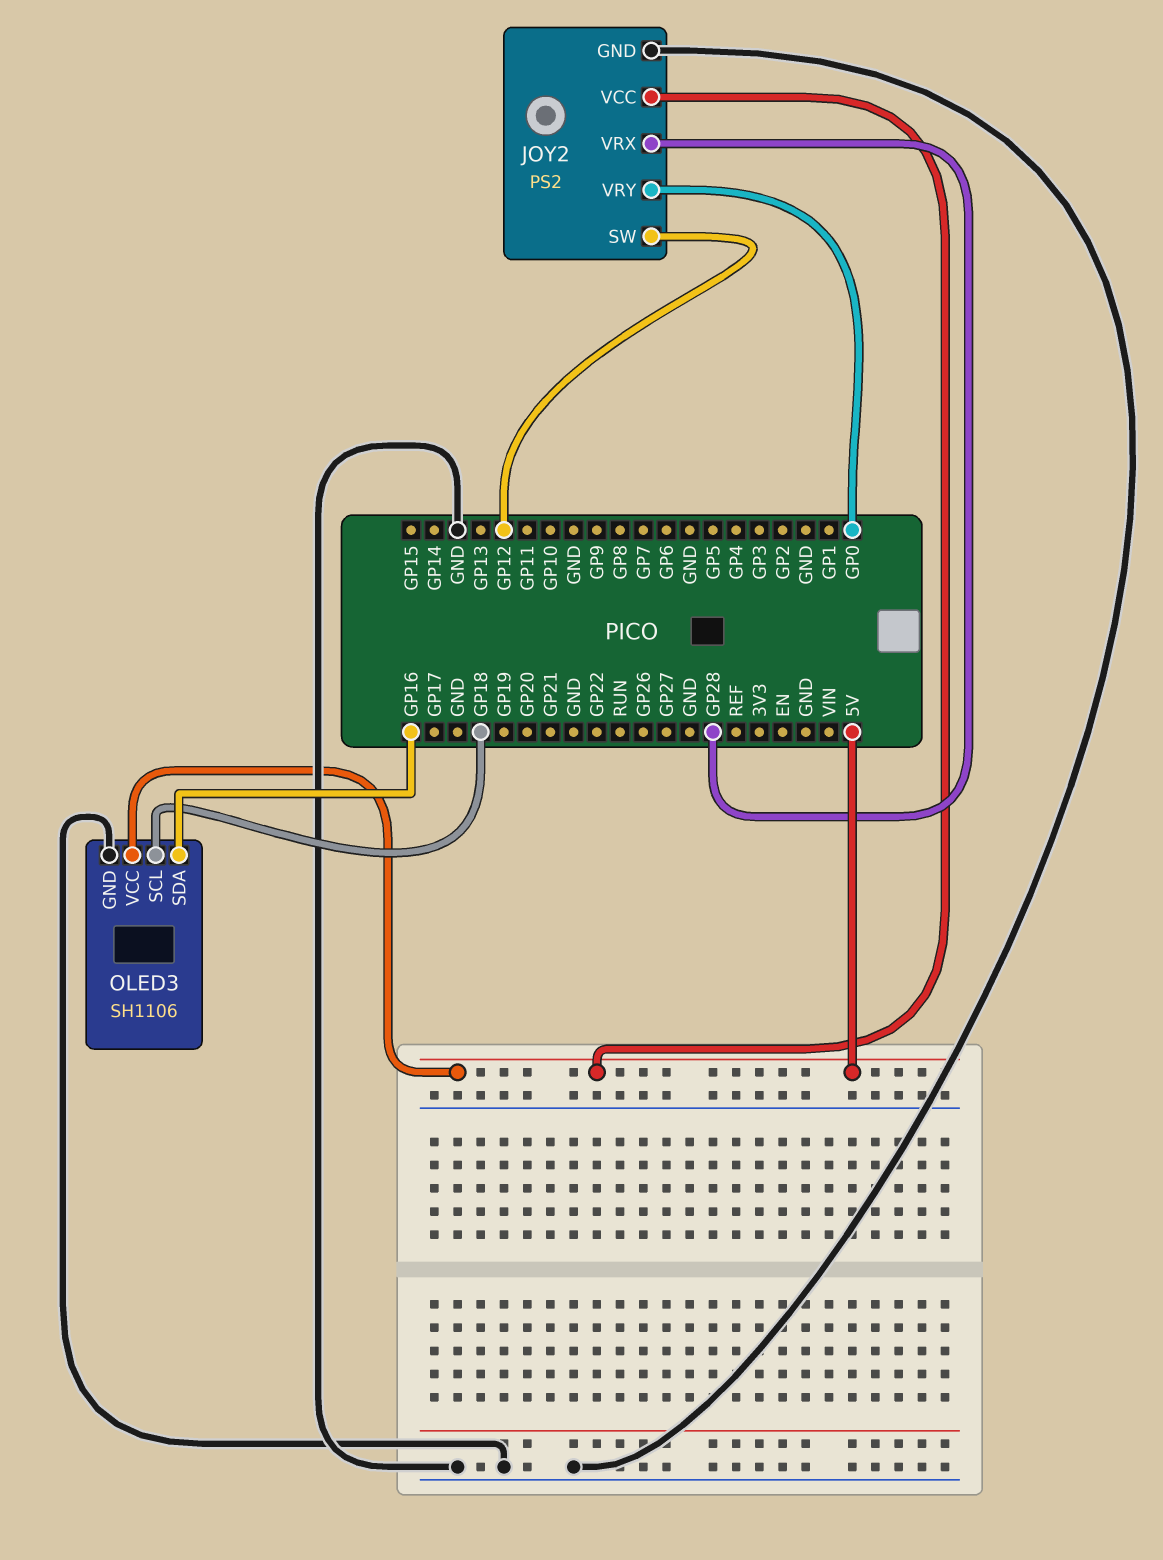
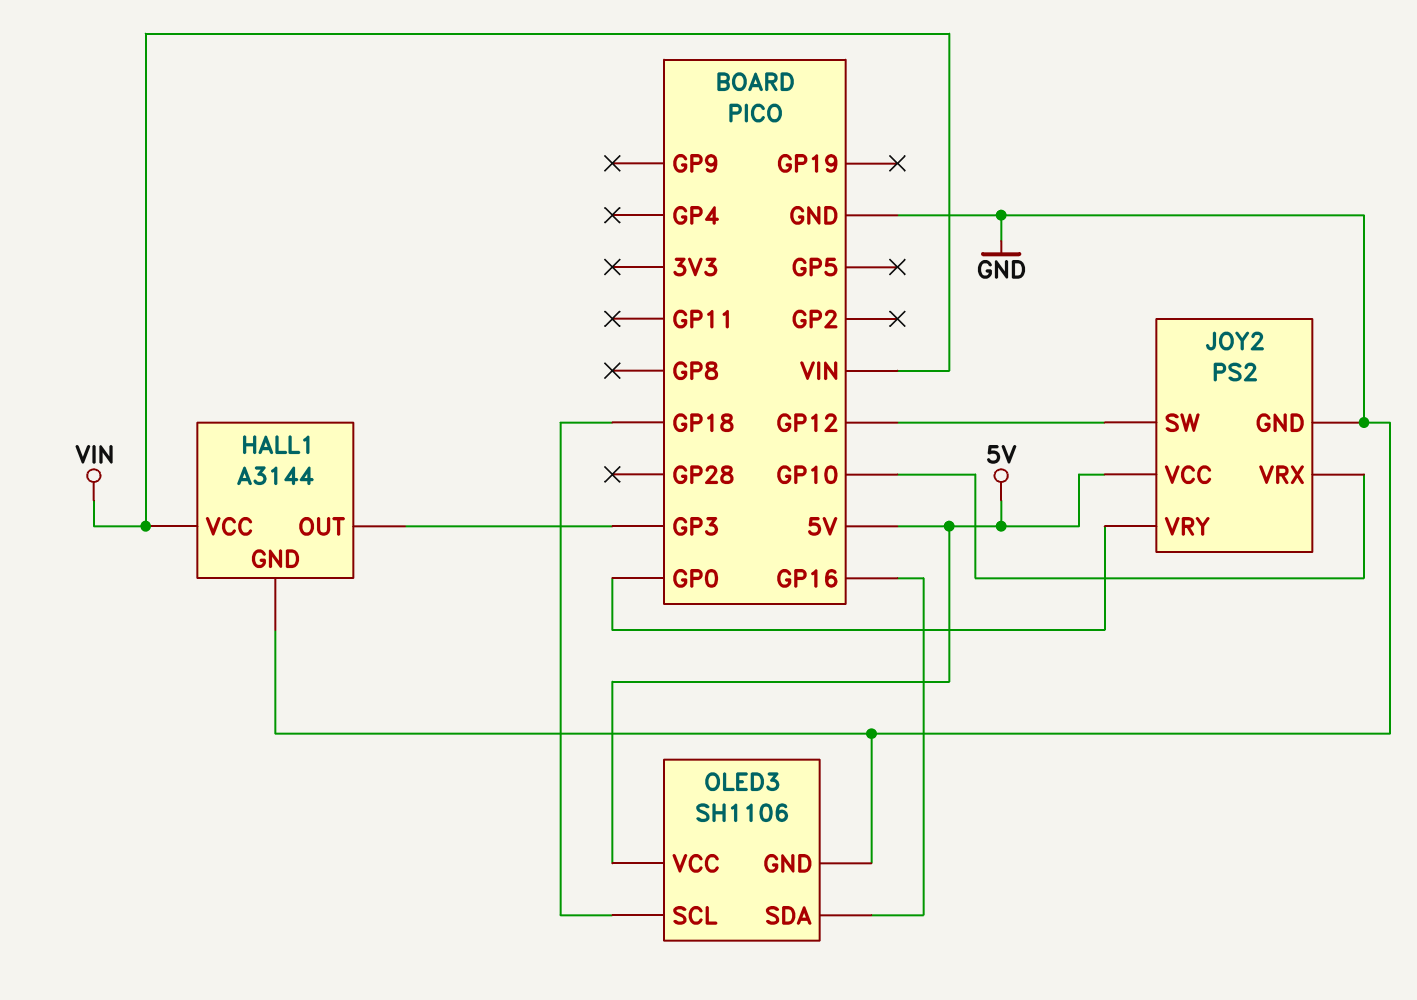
HALL1: none -> A3144
HALL1 pin GND: none -> GND
HALL1 pin OUT: none -> GP3
HALL1 pin VCC: none -> VIN
JOY2 pin VRX: GP28 -> GP10

